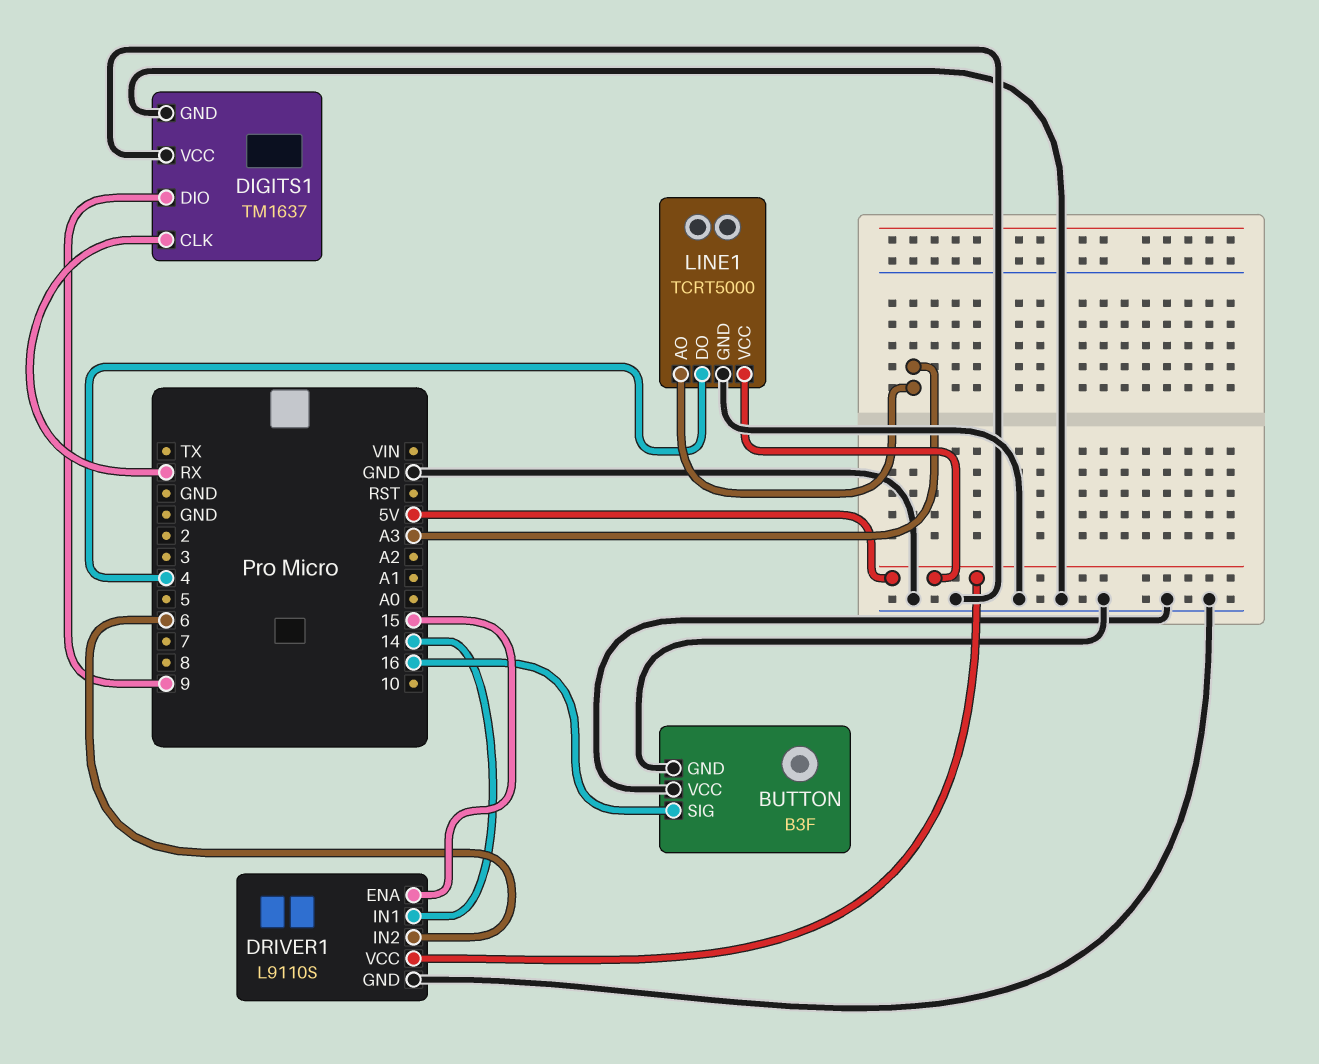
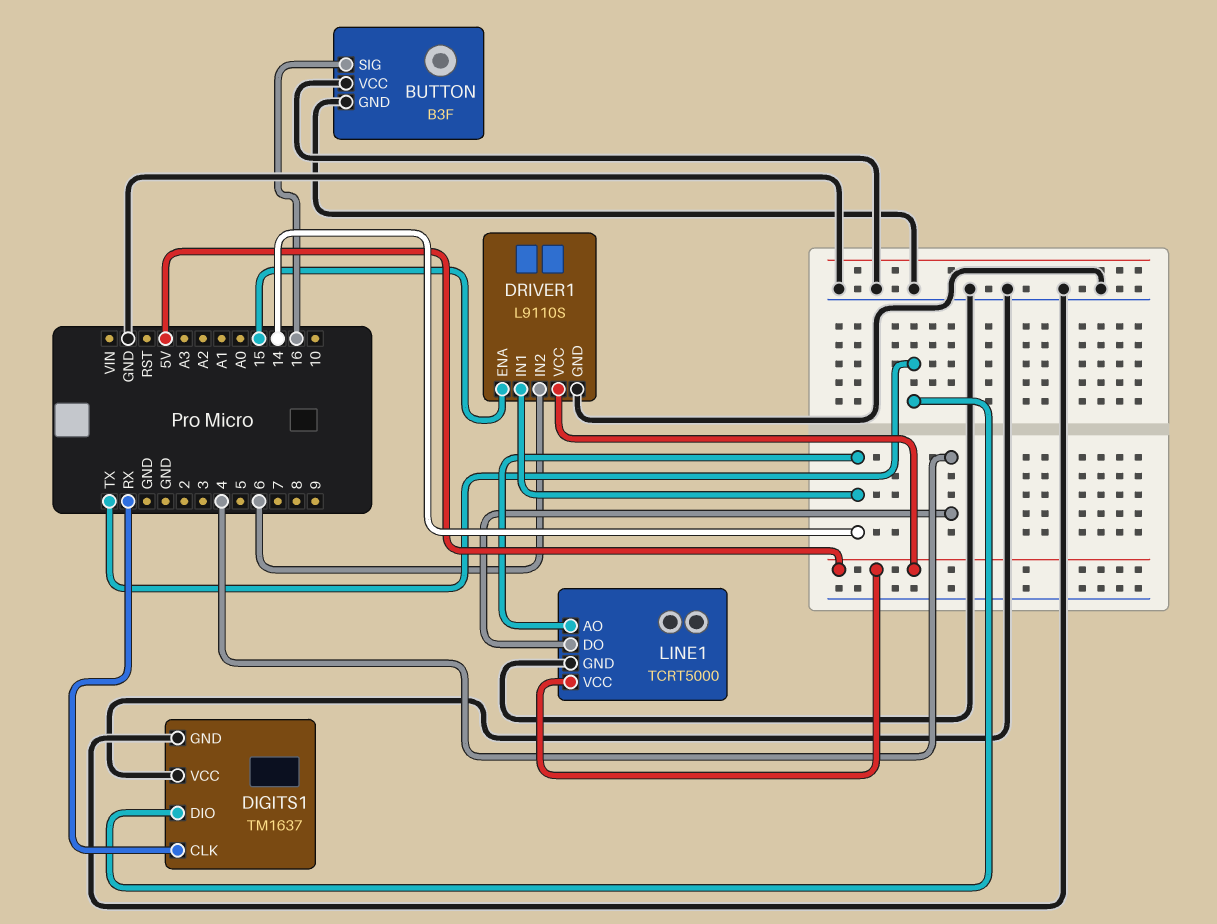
DIGITS1 pin DIO: 9 -> TX
LINE1 pin AO: A3 -> 14

